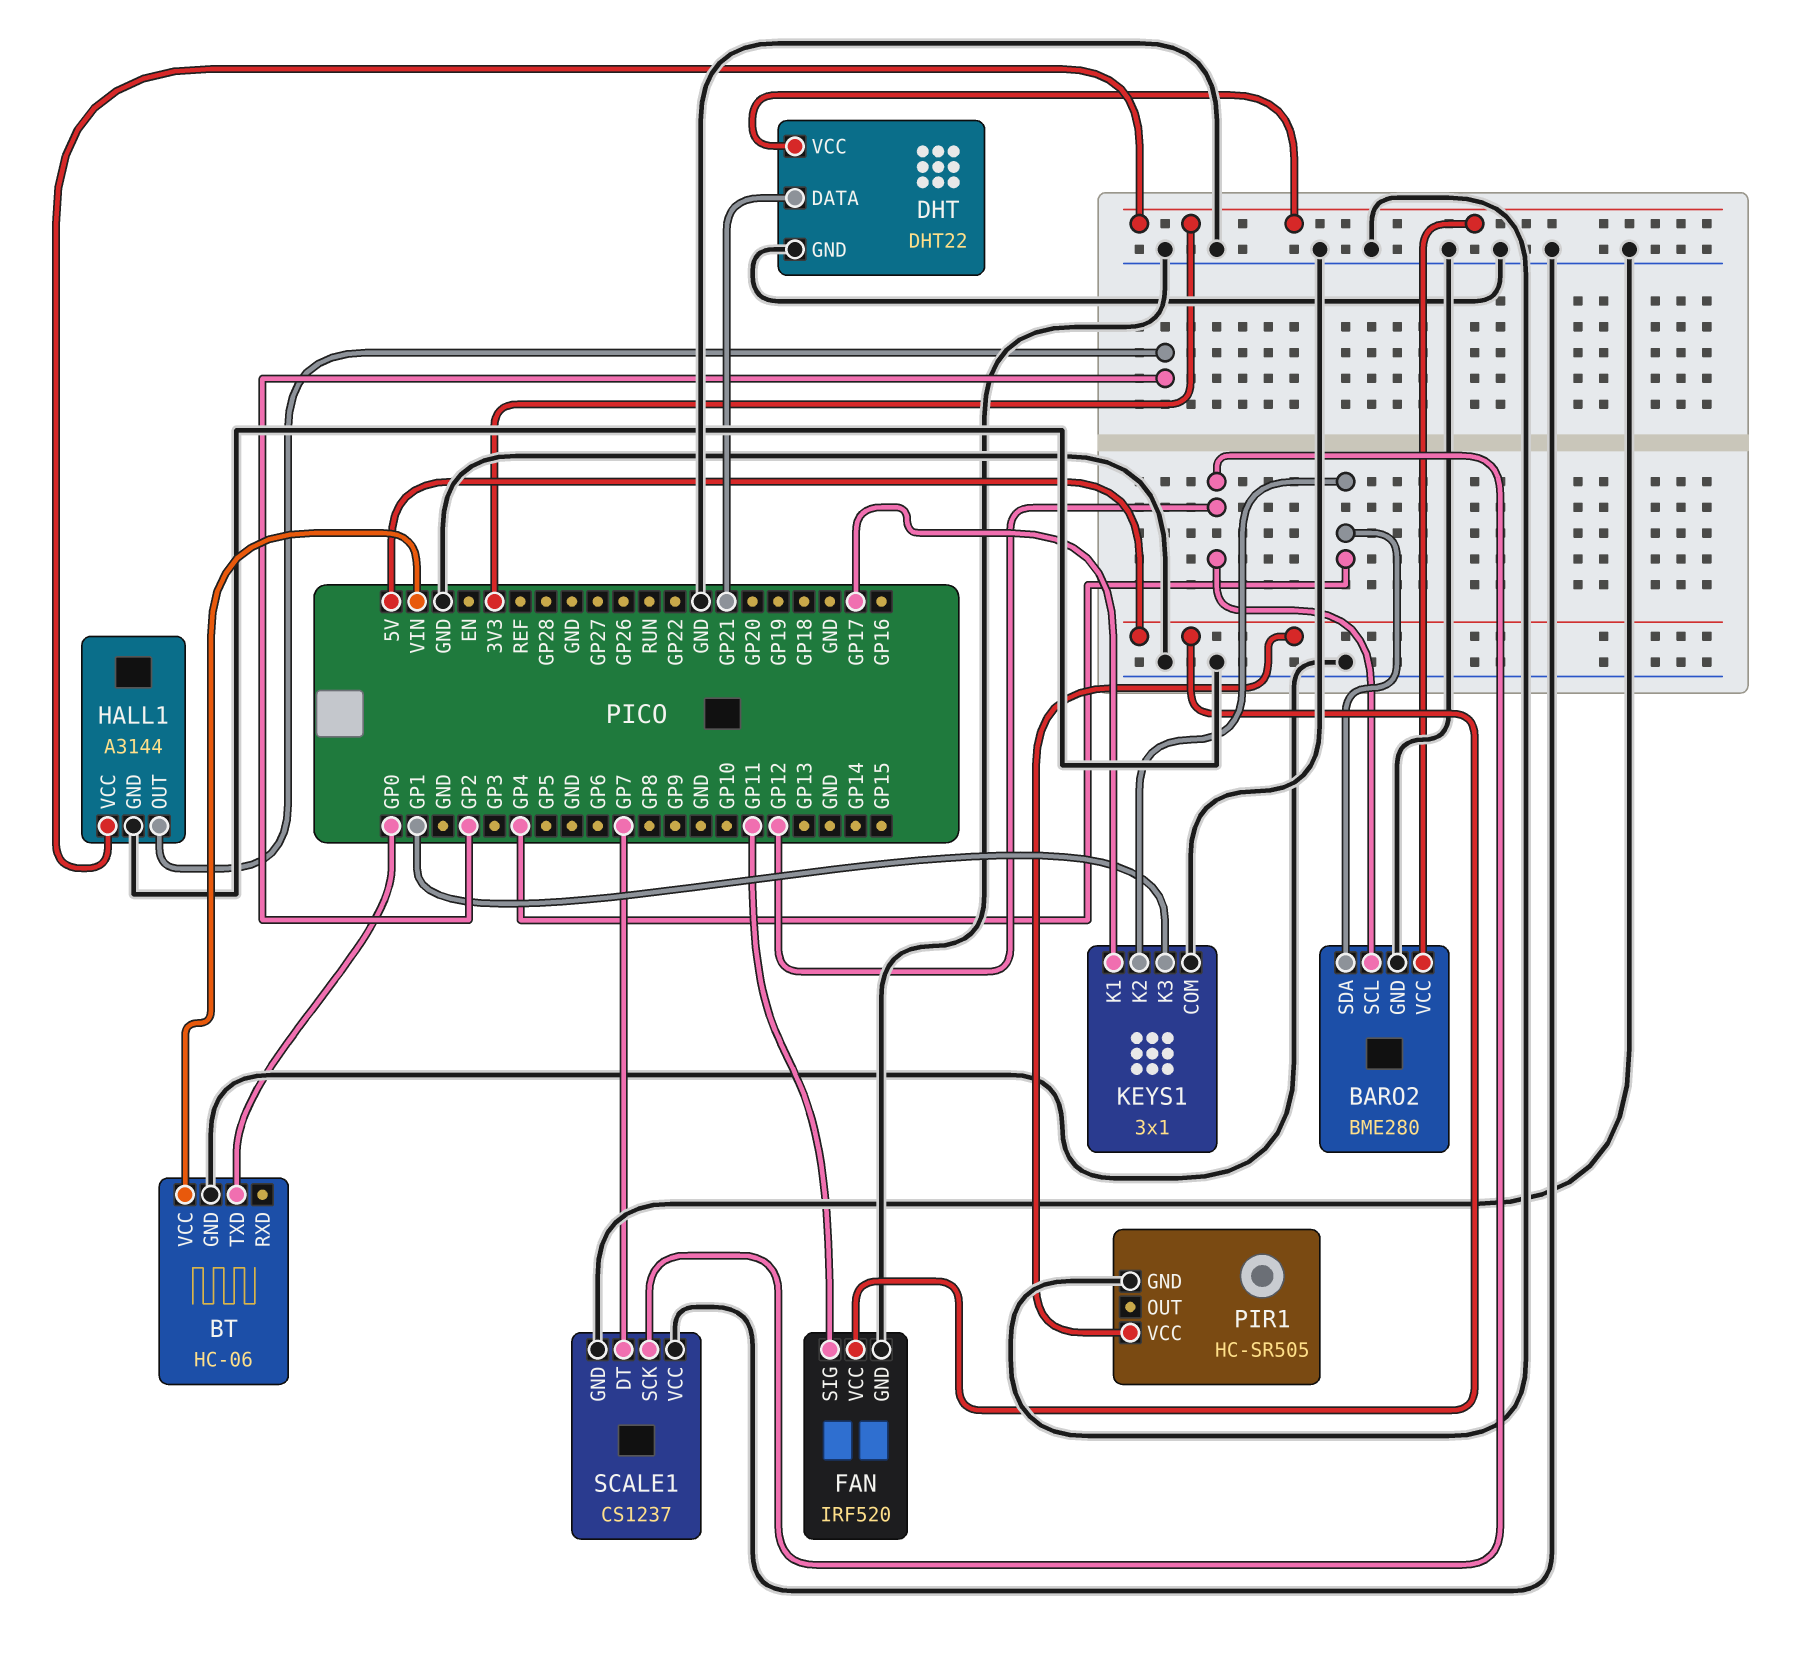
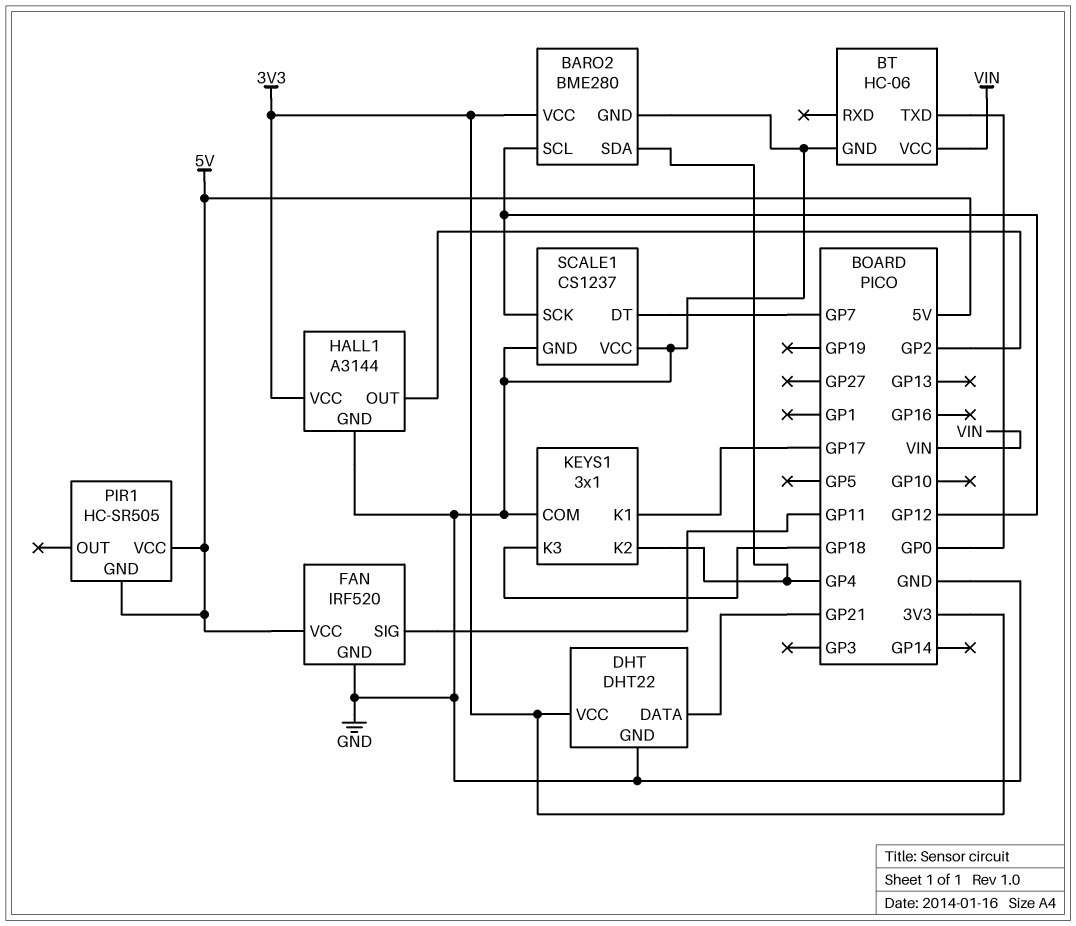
KEYS1 pin K3: GP1 -> GP18
PIR1 pin GND: GND -> 5V

